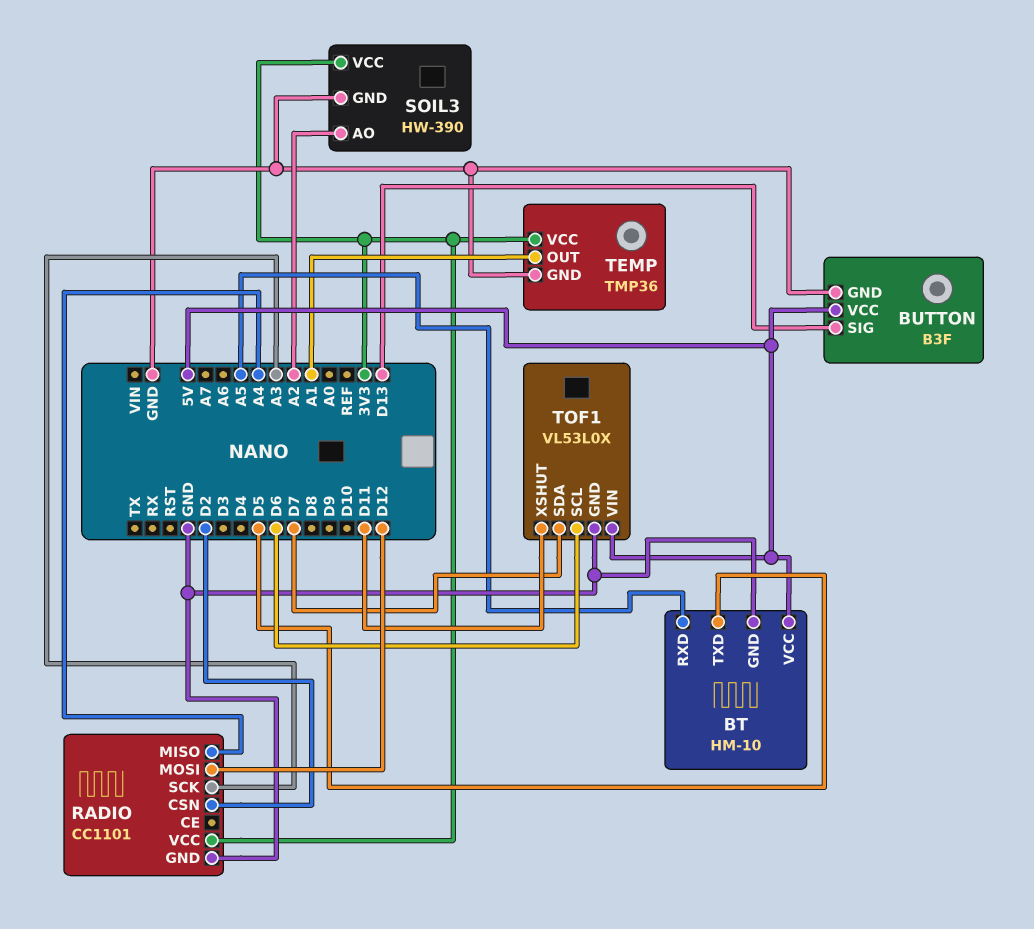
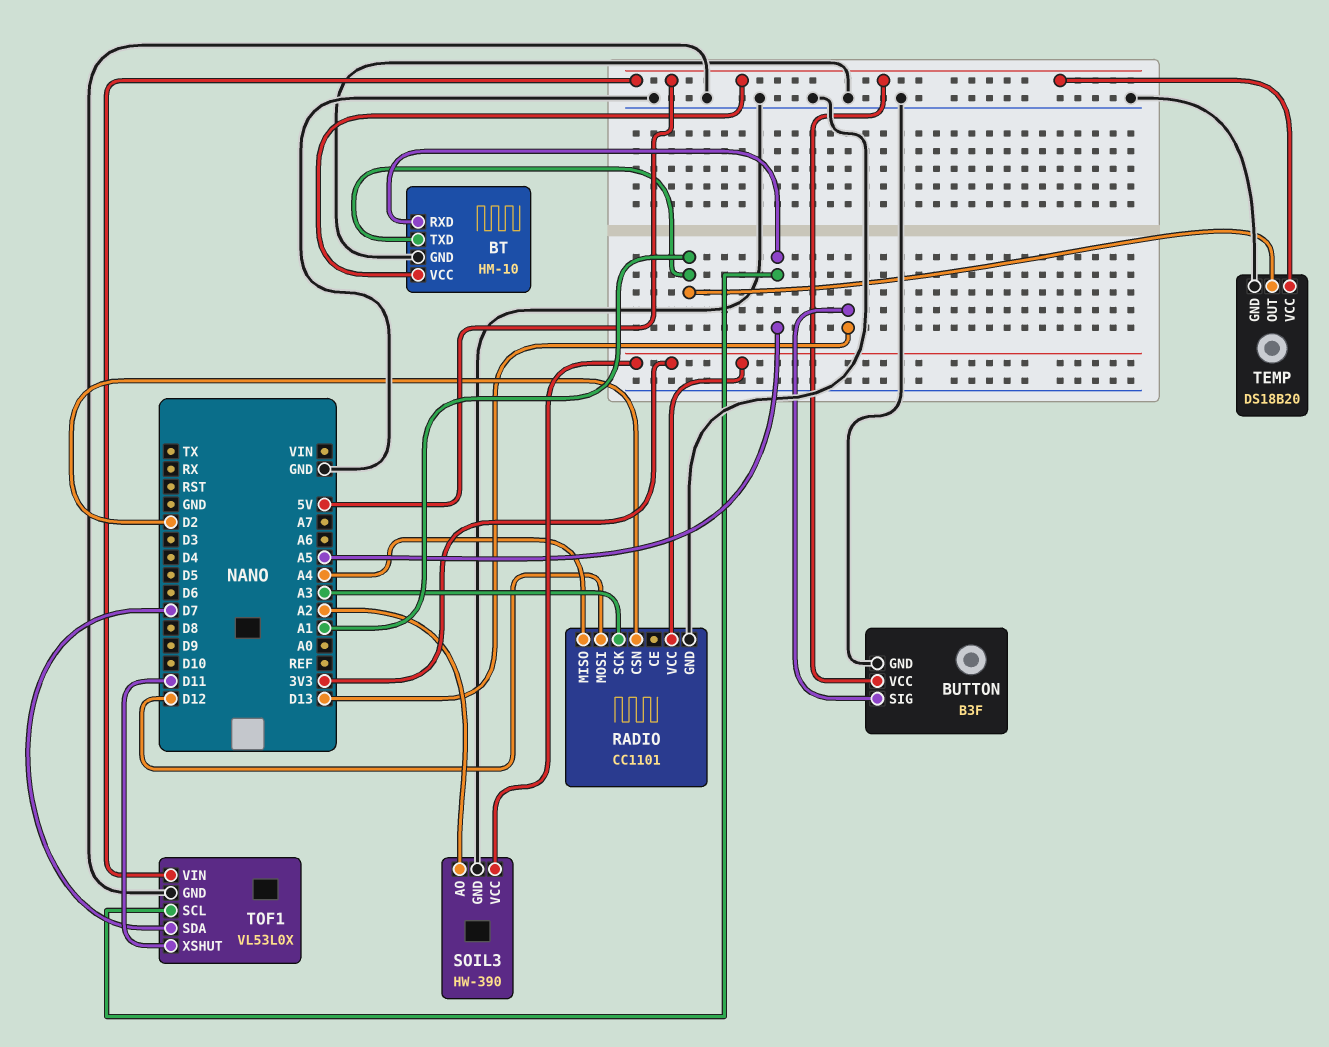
BT pin TXD: D5 -> A1
TEMP: TMP36 -> DS18B20
TEMP pin VCC: 3V3 -> 5V
TOF1 pin SCL: D6 -> A5

